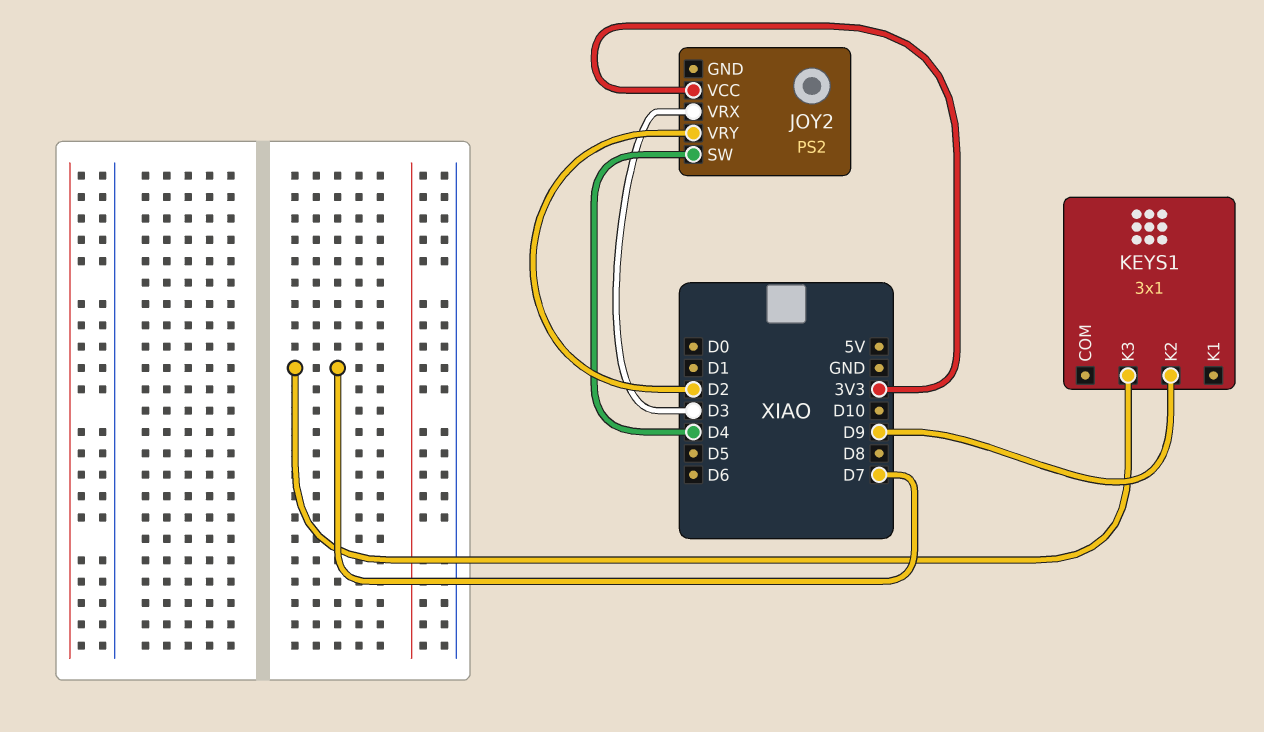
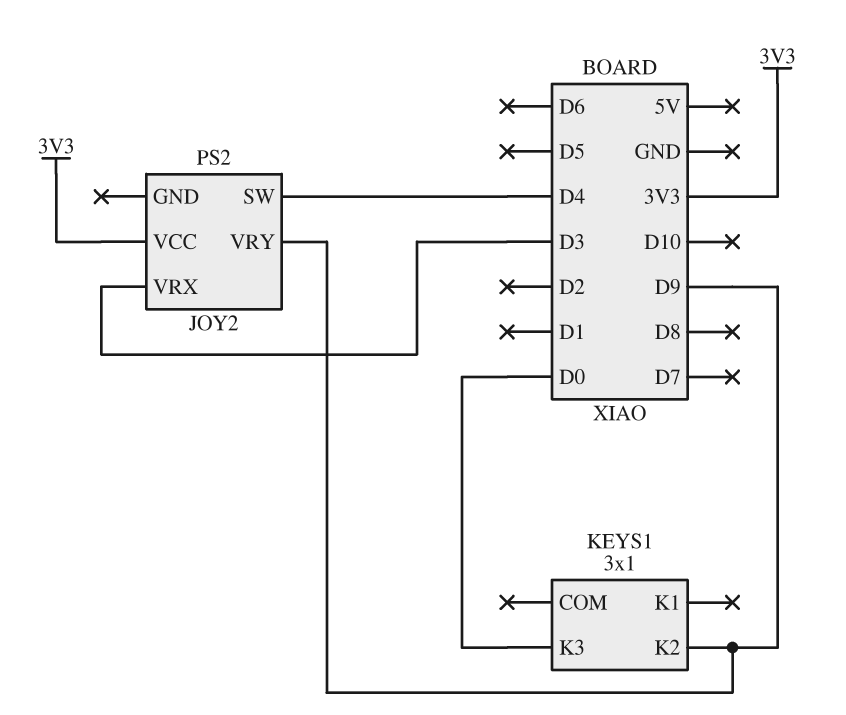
JOY2 pin VRY: D2 -> D9
KEYS1 pin K3: D7 -> D0

